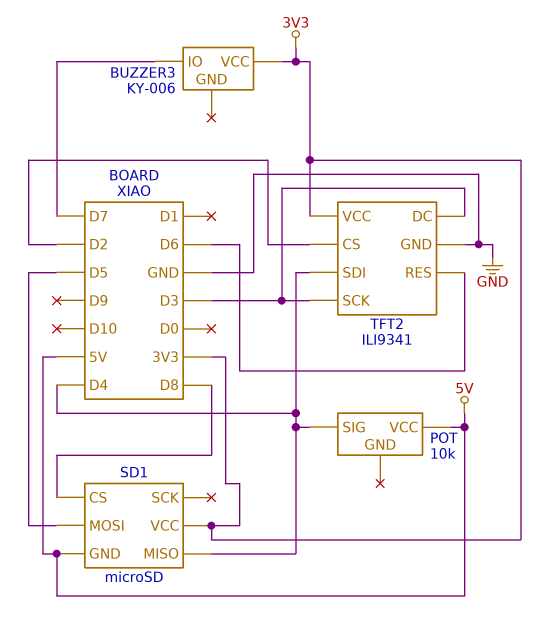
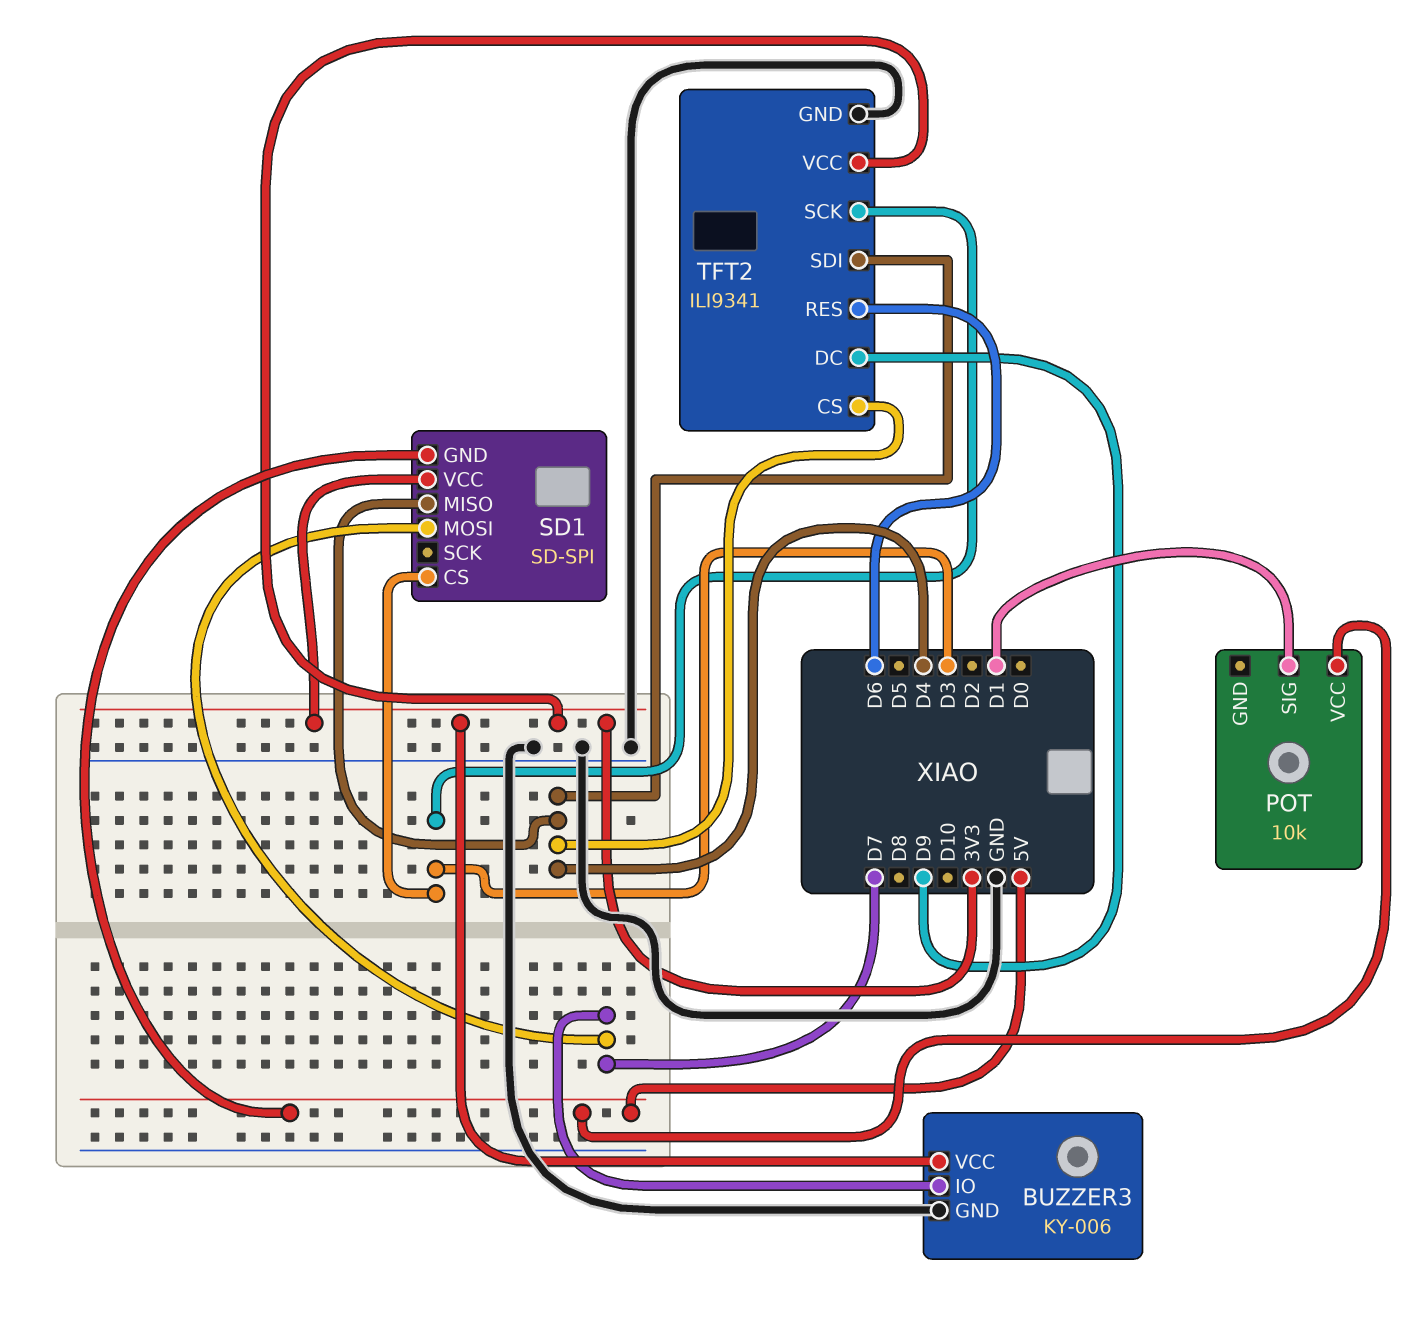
BUZZER3 pin GND: none -> GND
POT pin SIG: D4 -> D1
SD1: microSD -> SD-SPI
SD1 pin CS: D8 -> D3
SD1 pin MOSI: D5 -> D7
TFT2 pin CS: D2 -> D4
TFT2 pin DC: D3 -> D9

